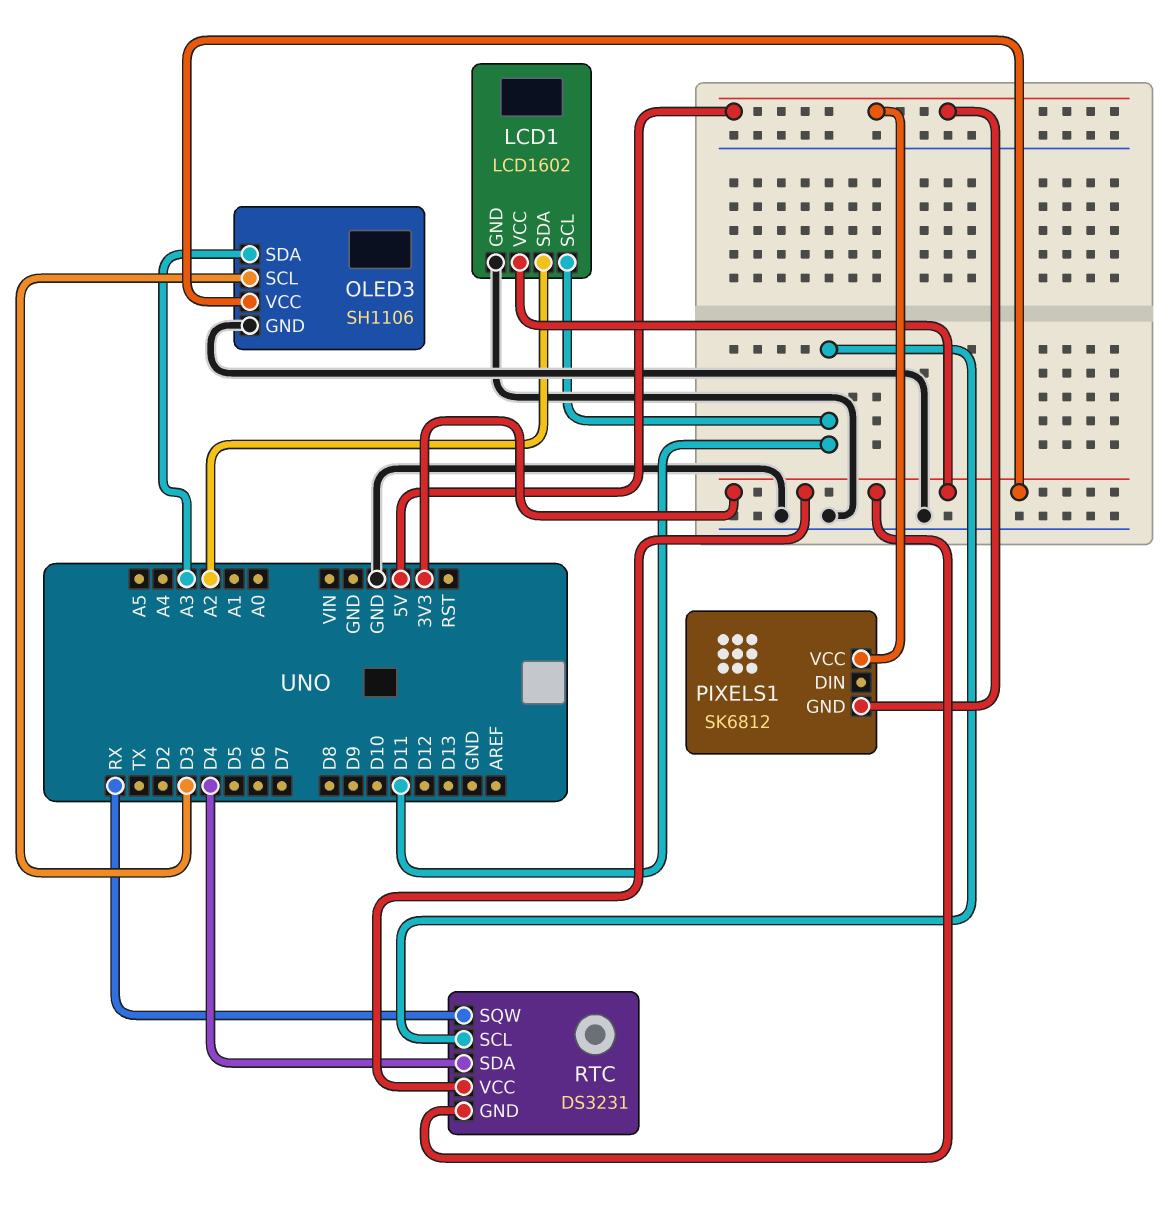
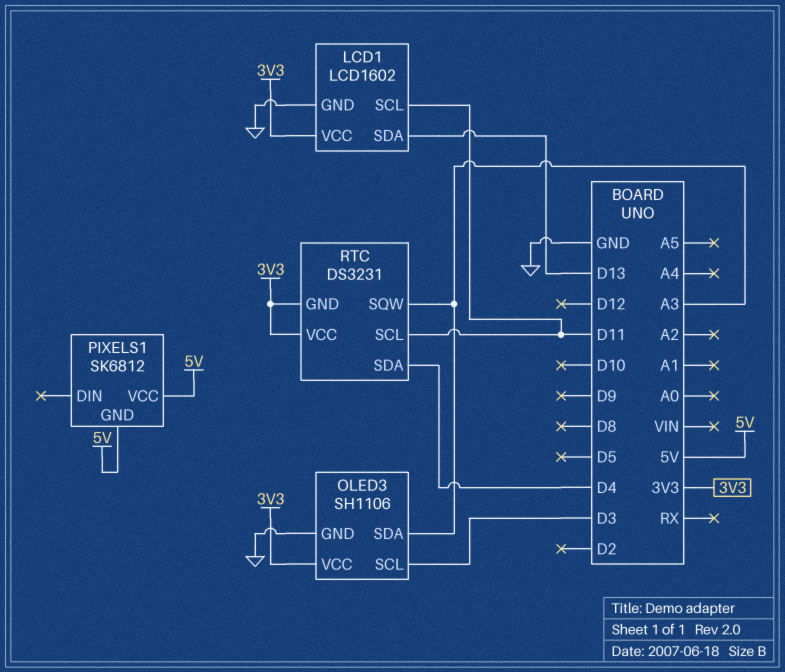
LCD1 pin SDA: A2 -> D13
RTC pin SQW: RX -> A3

